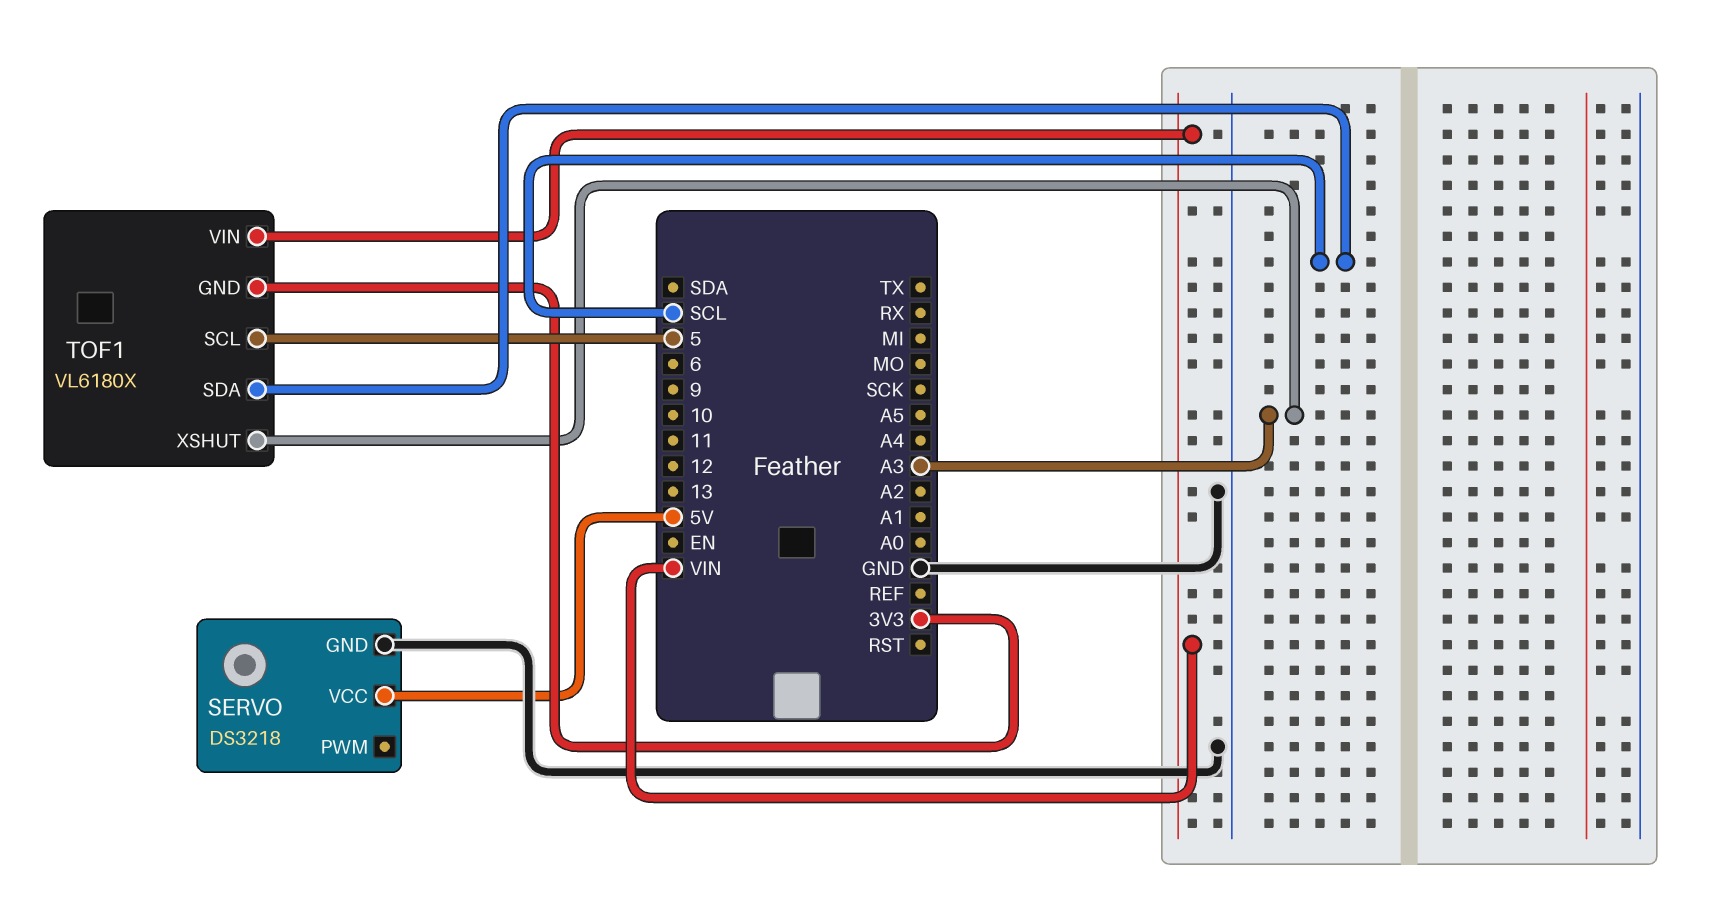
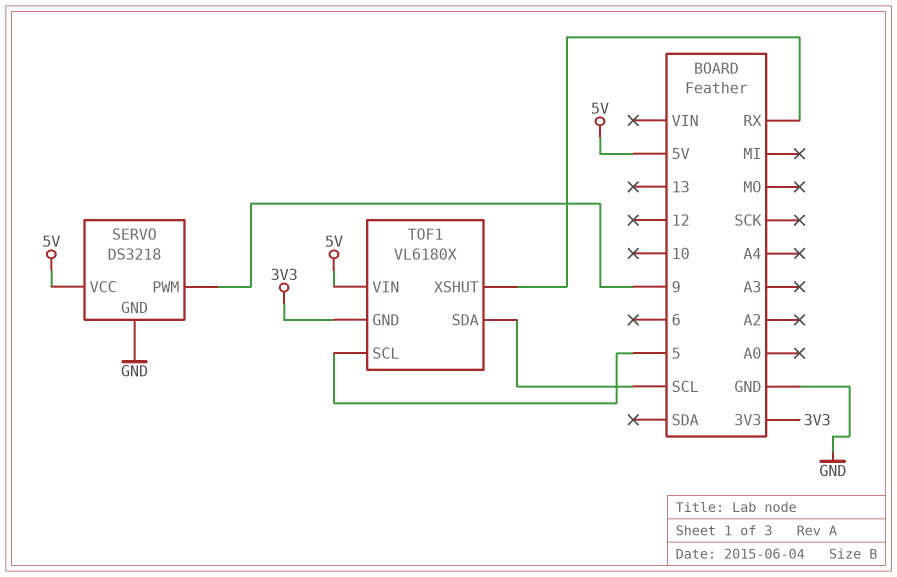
SERVO pin PWM: none -> 9
TOF1 pin VIN: VIN -> 5V
TOF1 pin XSHUT: A3 -> RX

